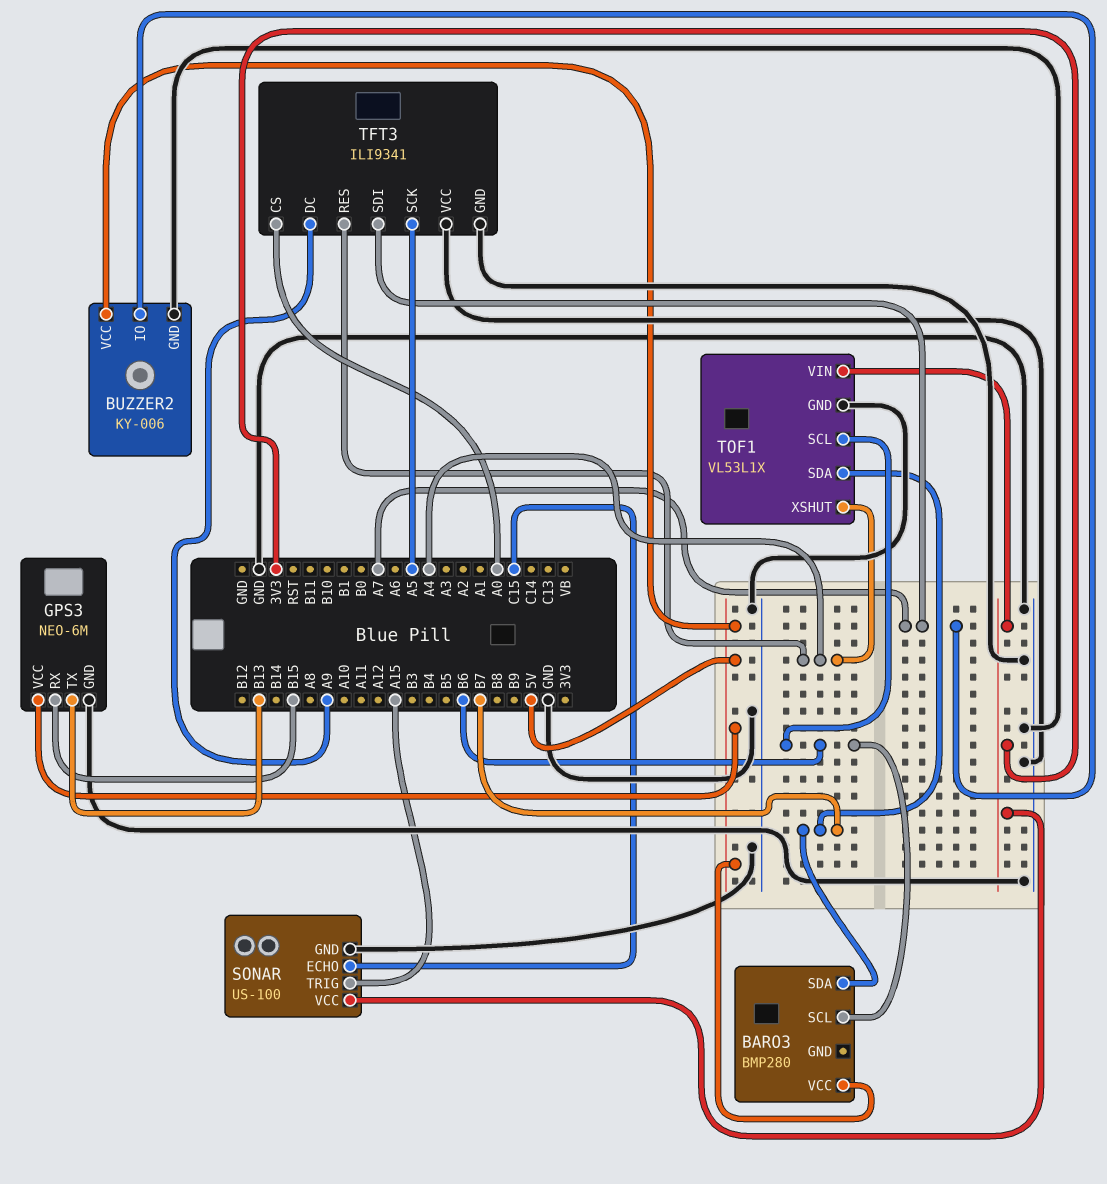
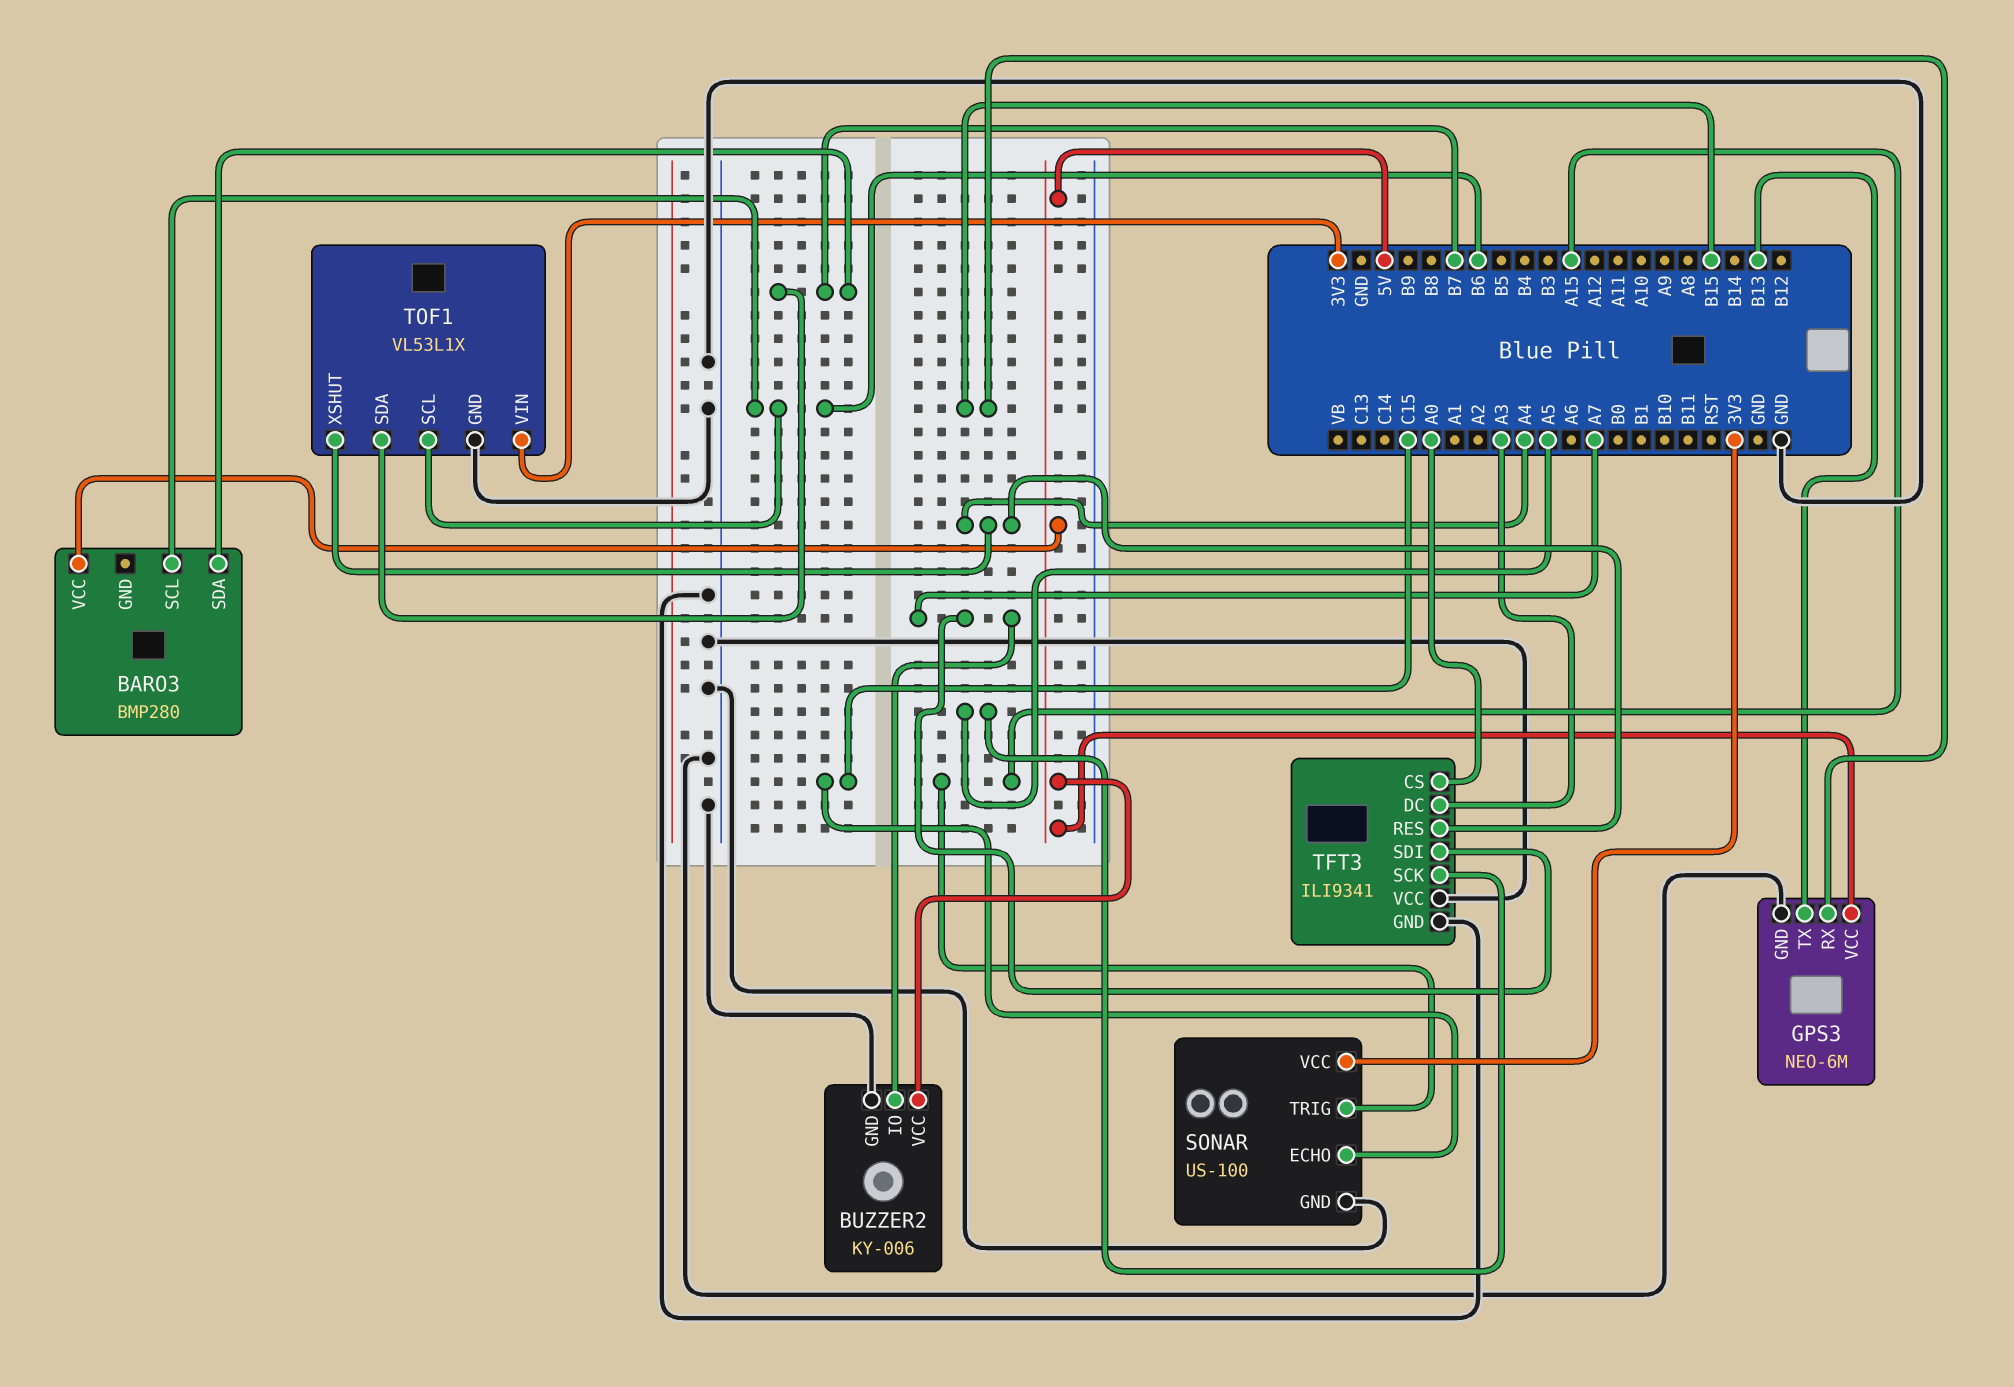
TFT3 pin DC: A9 -> A3

